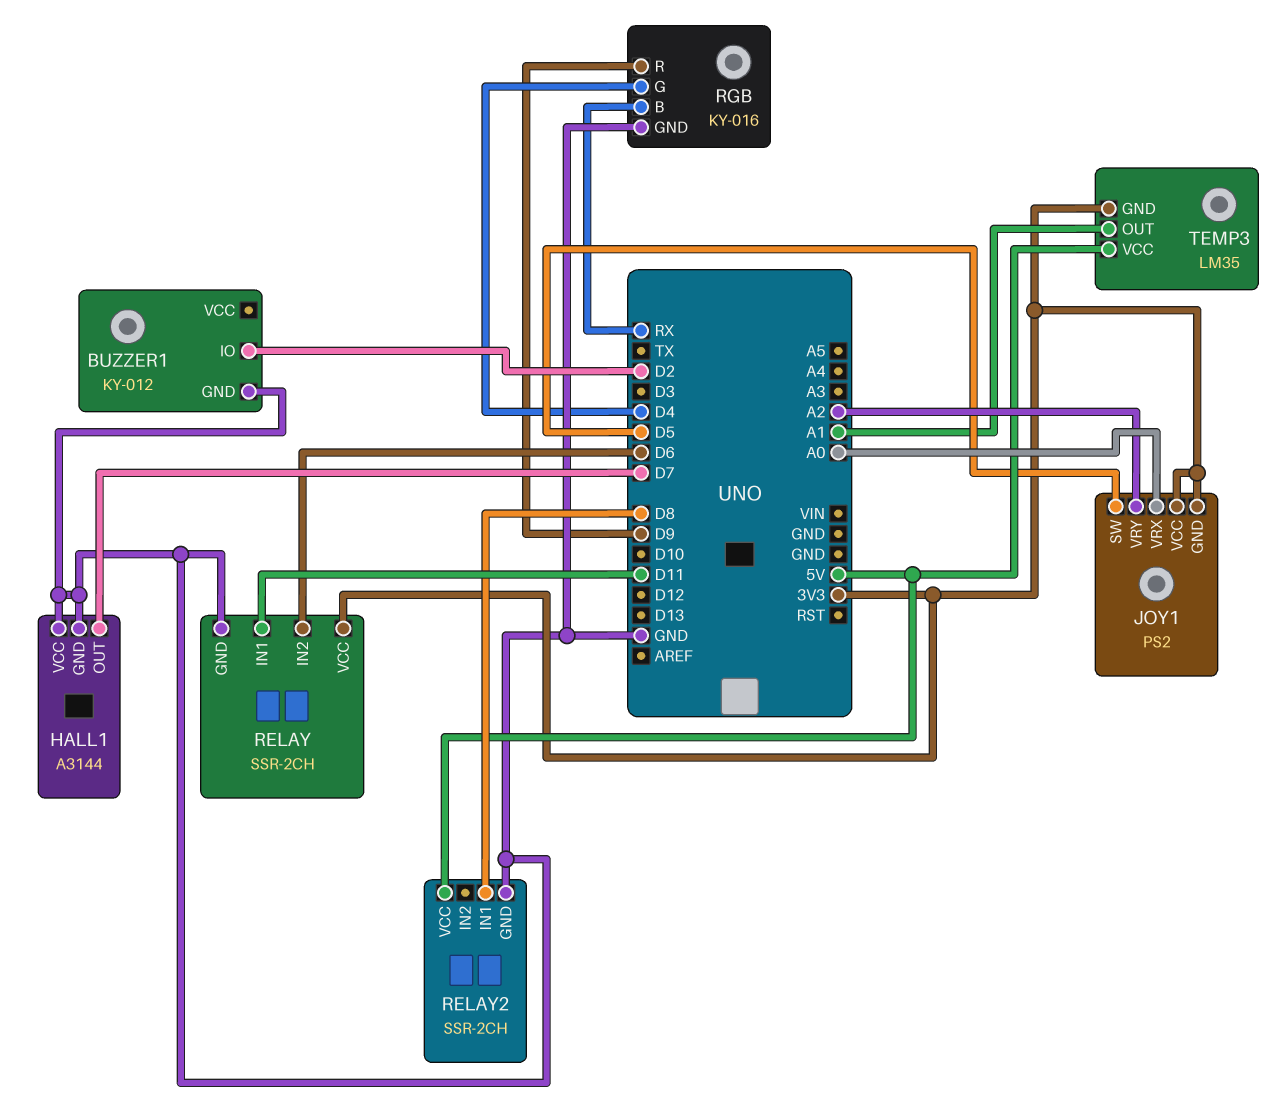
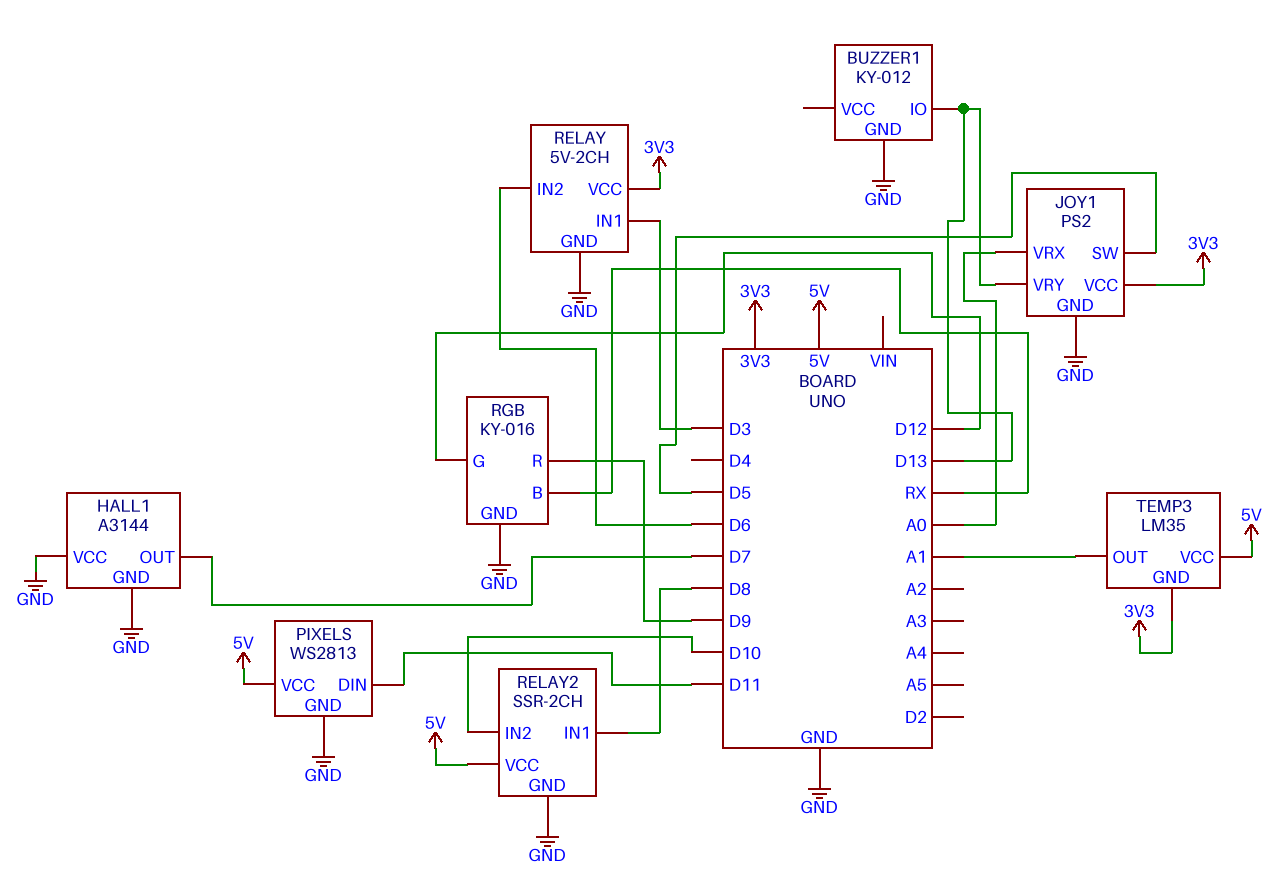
BUZZER1 pin IO: D2 -> D13
JOY1 pin GND: 3V3 -> GND
JOY1 pin VRY: A2 -> D13
PIXELS: none -> WS2813
PIXELS pin DIN: none -> D11
PIXELS pin GND: none -> GND
PIXELS pin VCC: none -> 5V
RELAY: SSR-2CH -> 5V-2CH
RELAY pin IN1: D11 -> D3
RELAY2 pin IN2: none -> D10
RGB pin G: D4 -> D12

